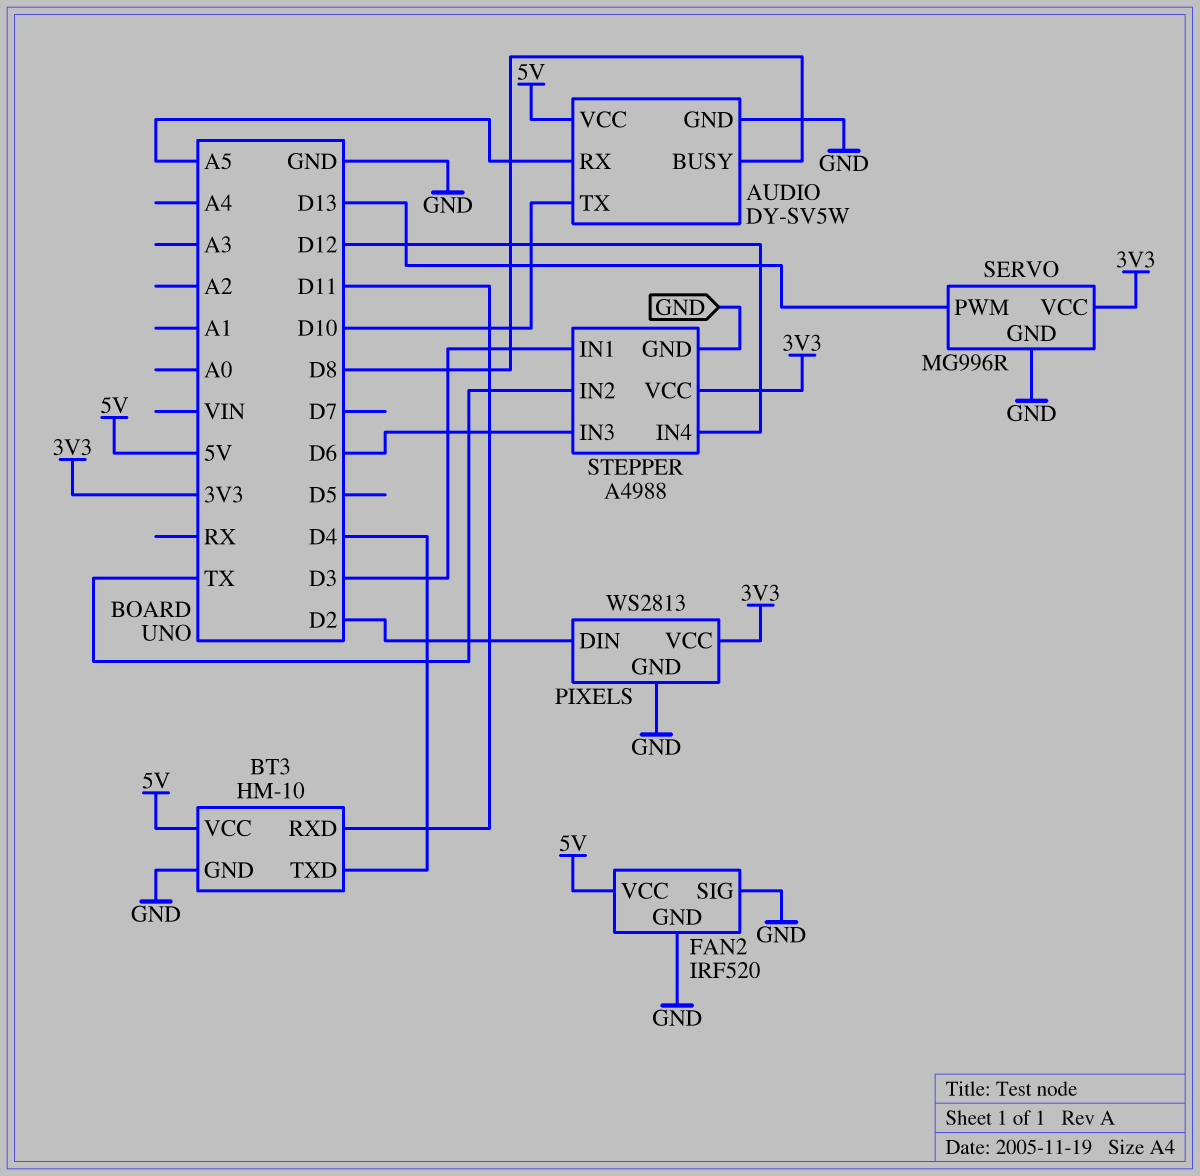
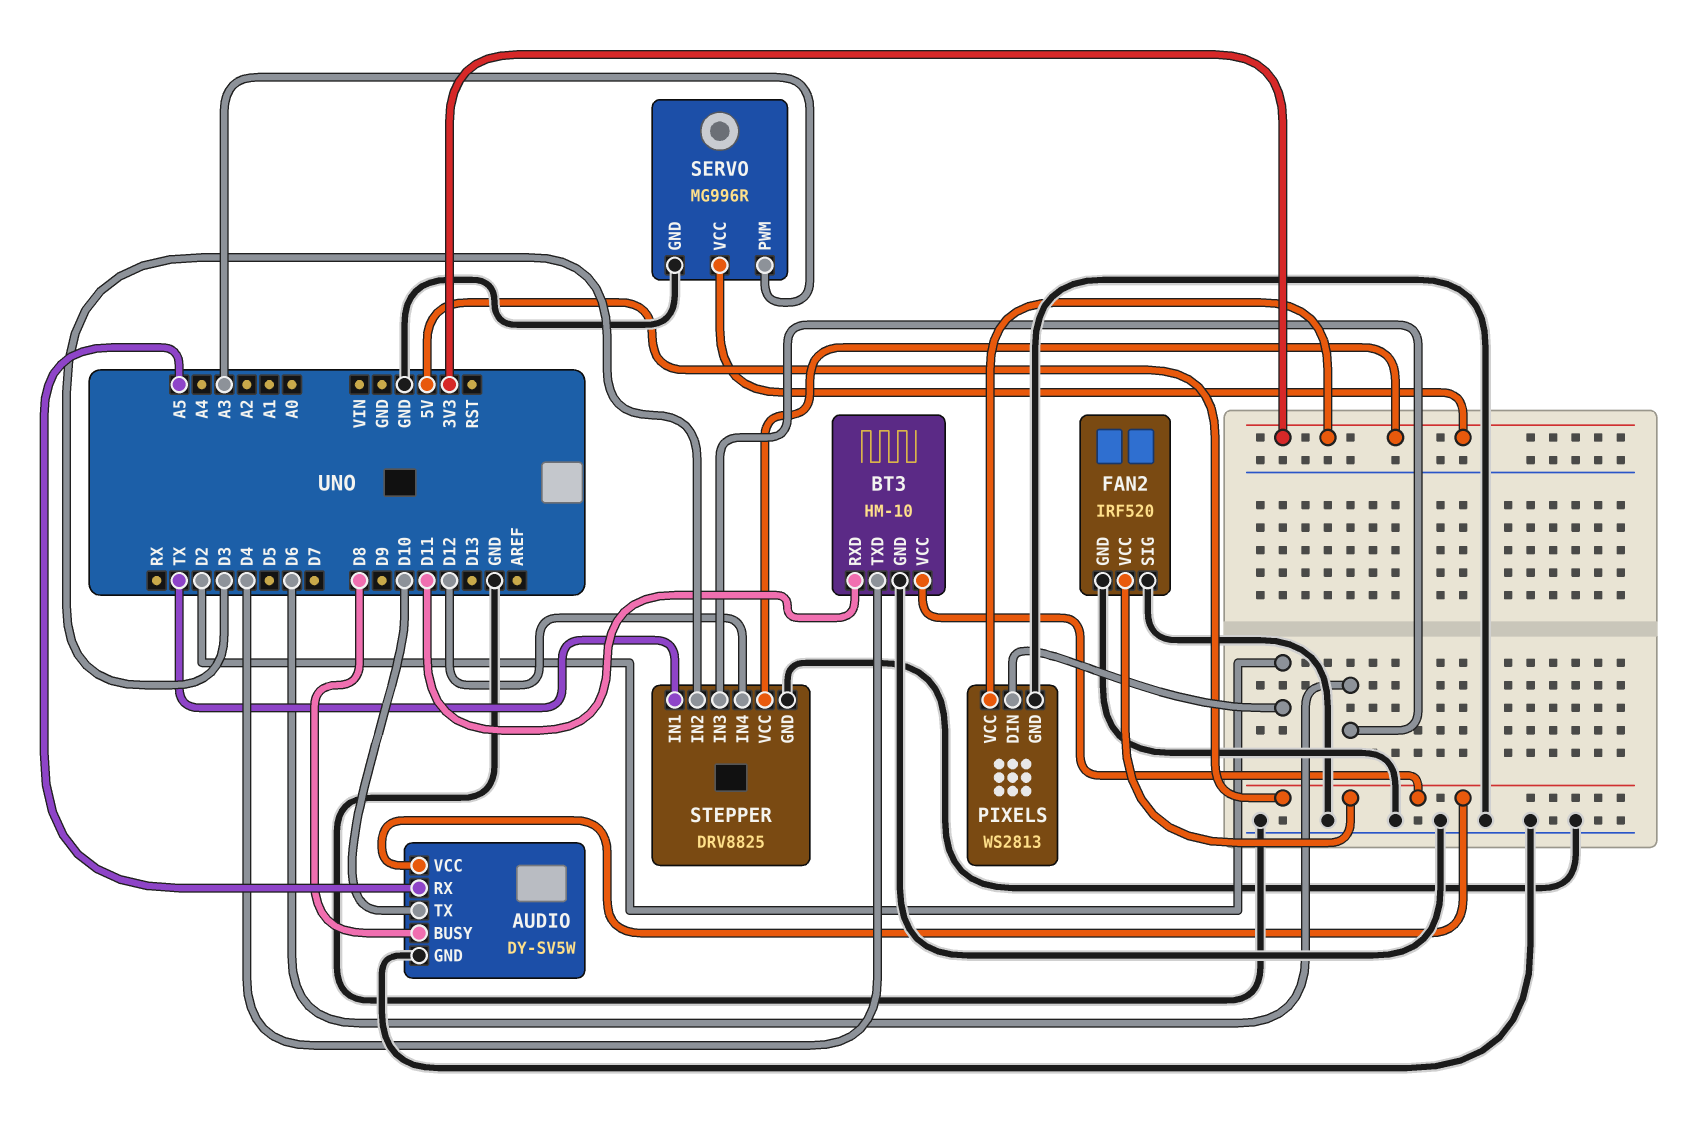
SERVO pin PWM: D13 -> A3
STEPPER: A4988 -> DRV8825
STEPPER pin IN1: D3 -> TX
STEPPER pin IN2: TX -> D3

